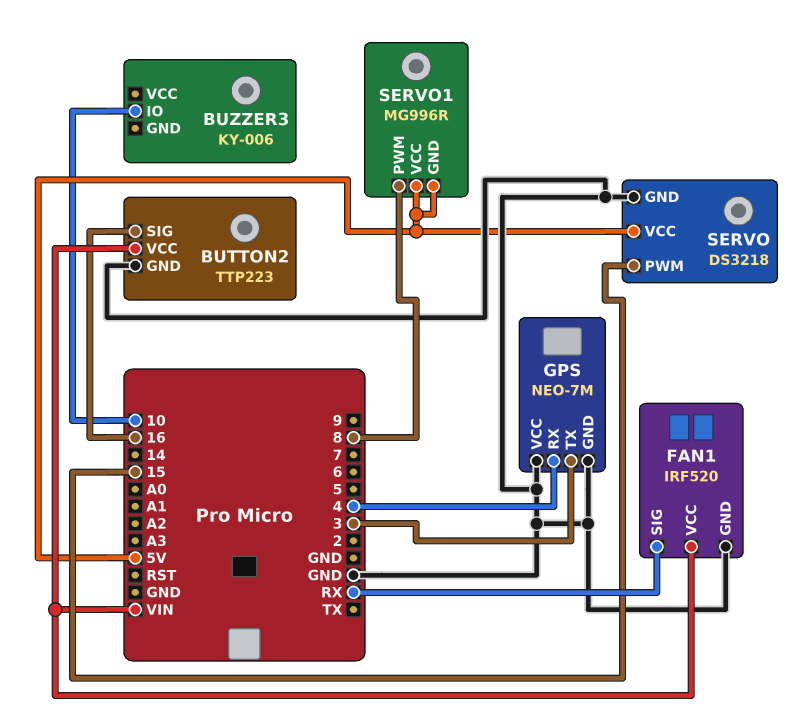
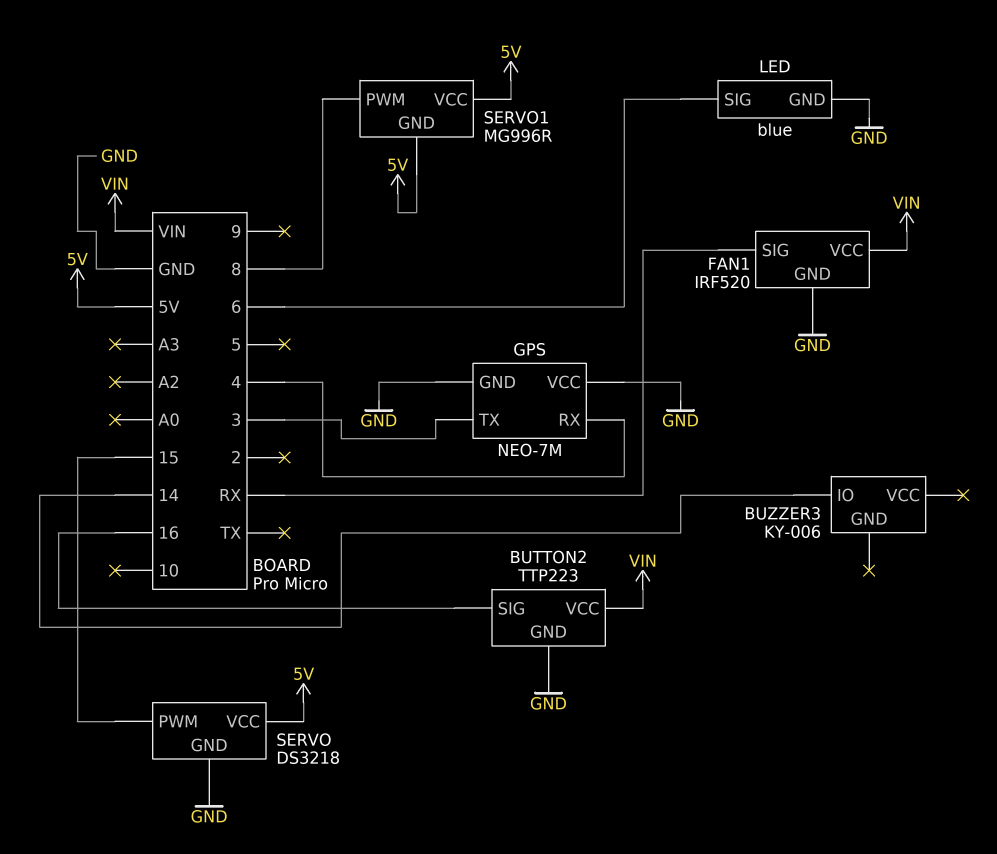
BUZZER3 pin IO: 10 -> 14
LED: none -> blue
LED pin GND: none -> GND
LED pin SIG: none -> 6

